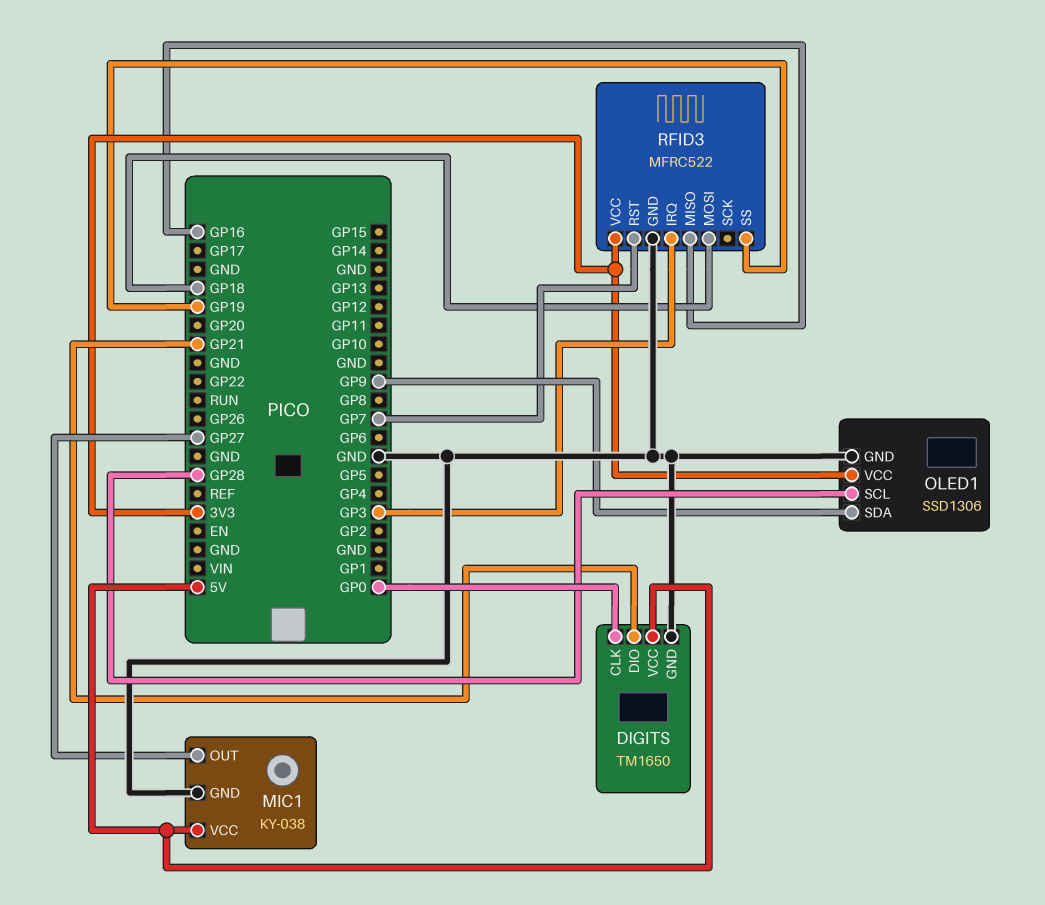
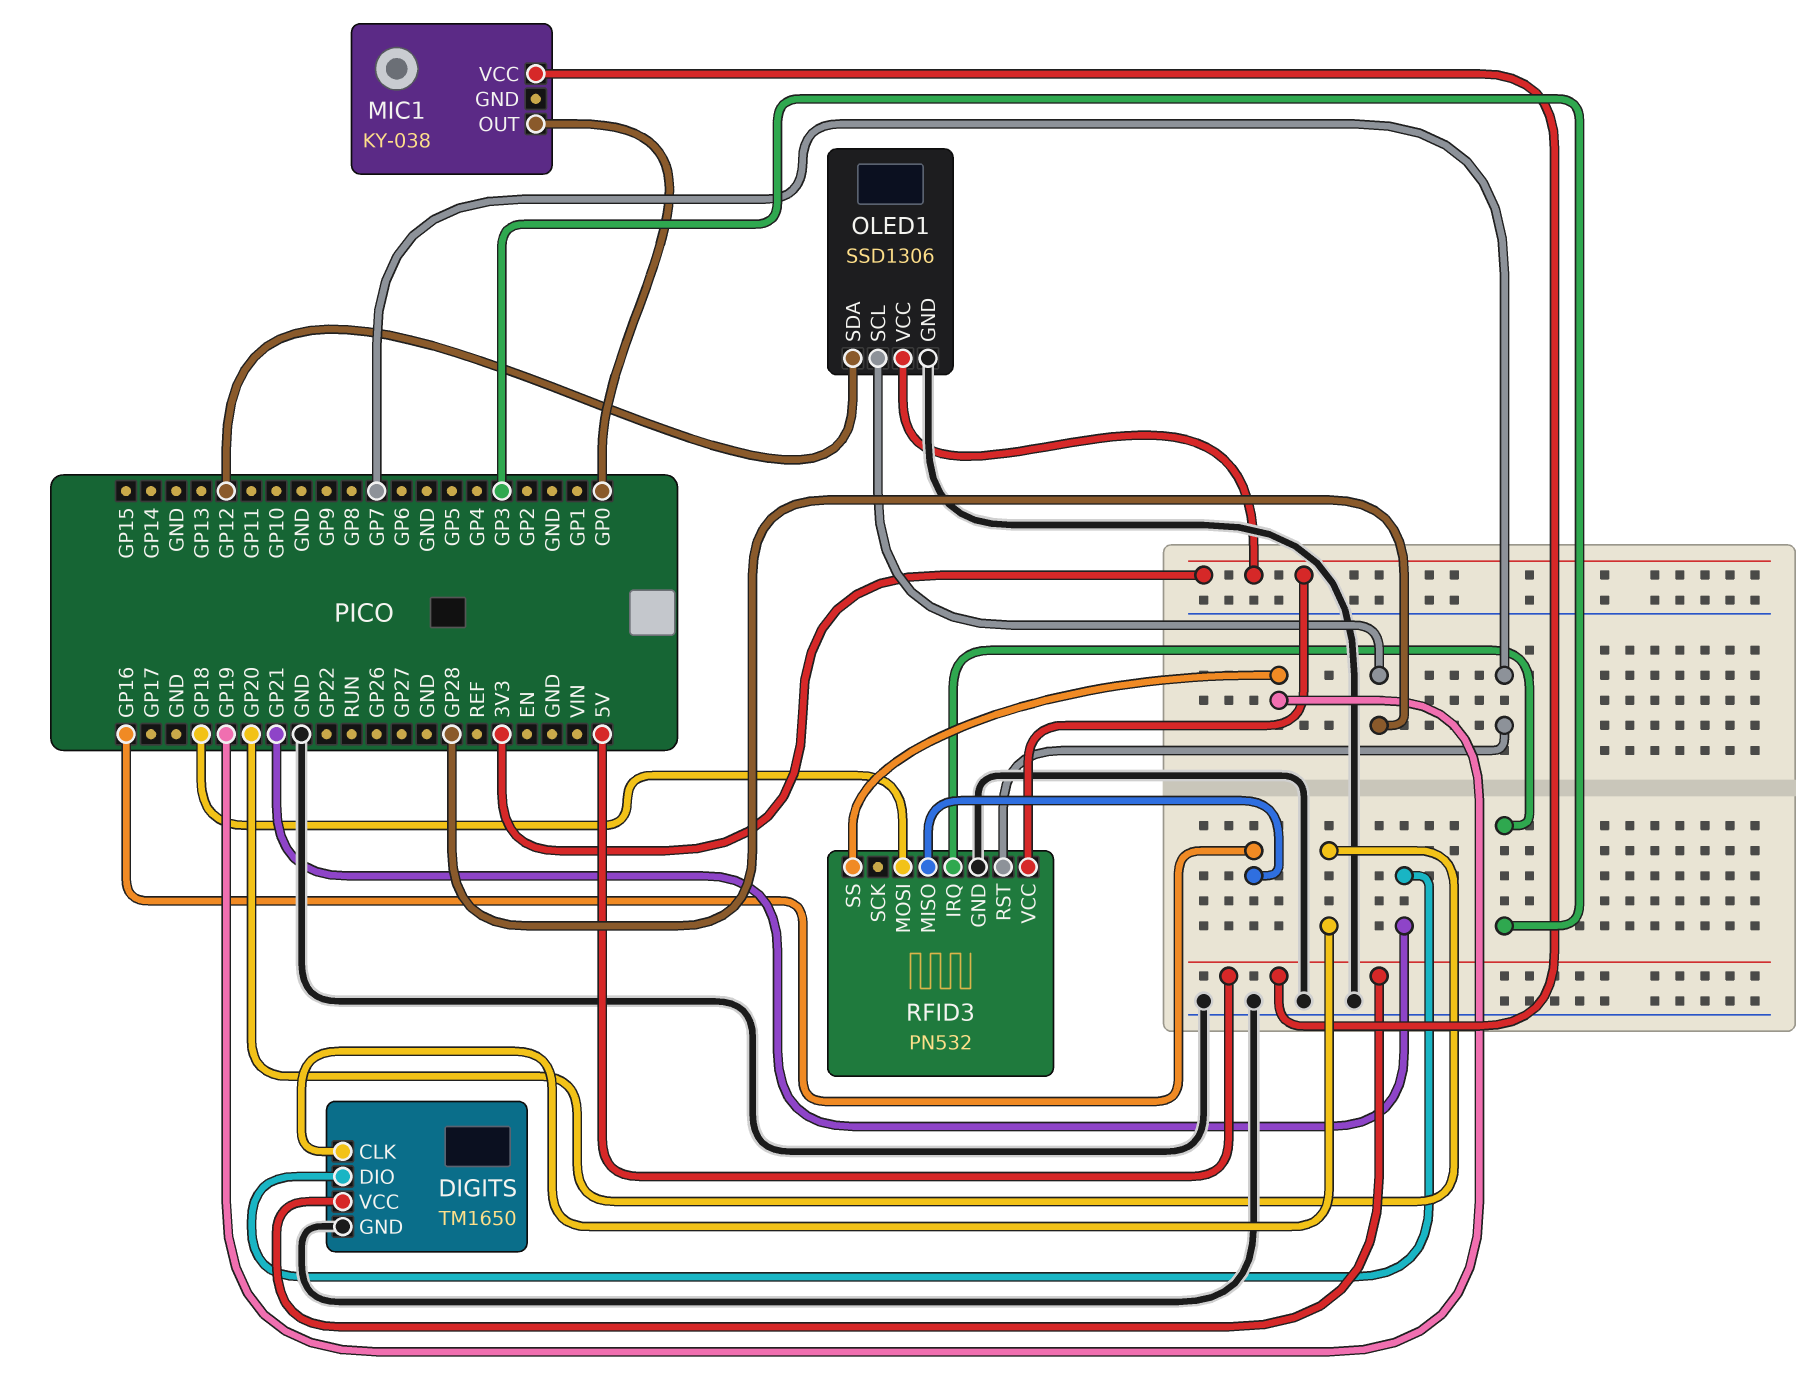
DIGITS pin CLK: GP0 -> GP20
MIC1 pin GND: GND -> none
MIC1 pin OUT: GP27 -> GP0
OLED1 pin SDA: GP9 -> GP12
RFID3: MFRC522 -> PN532

